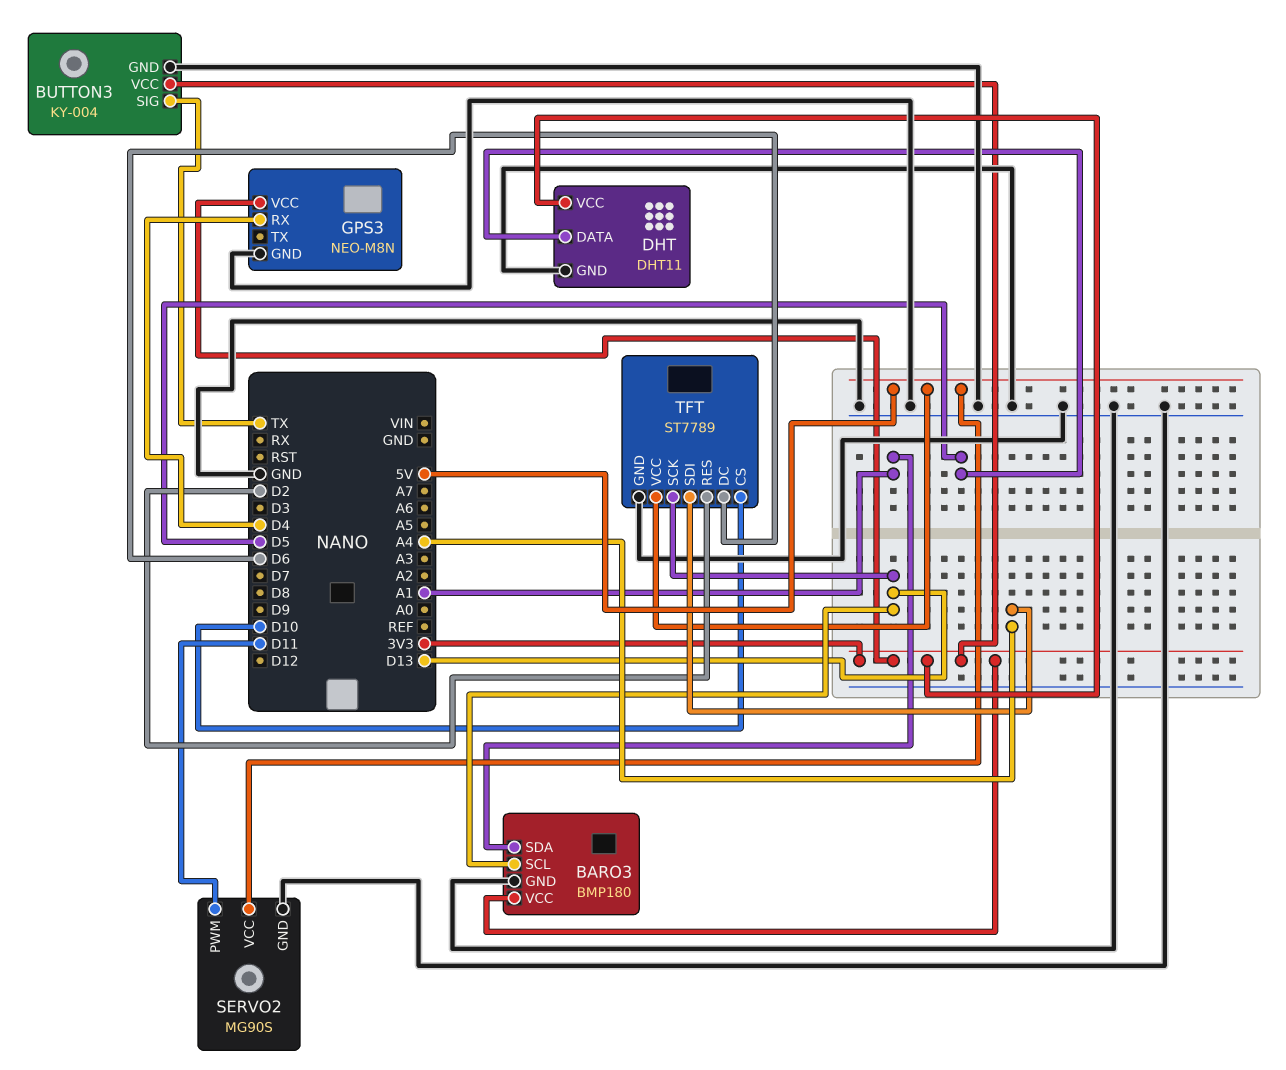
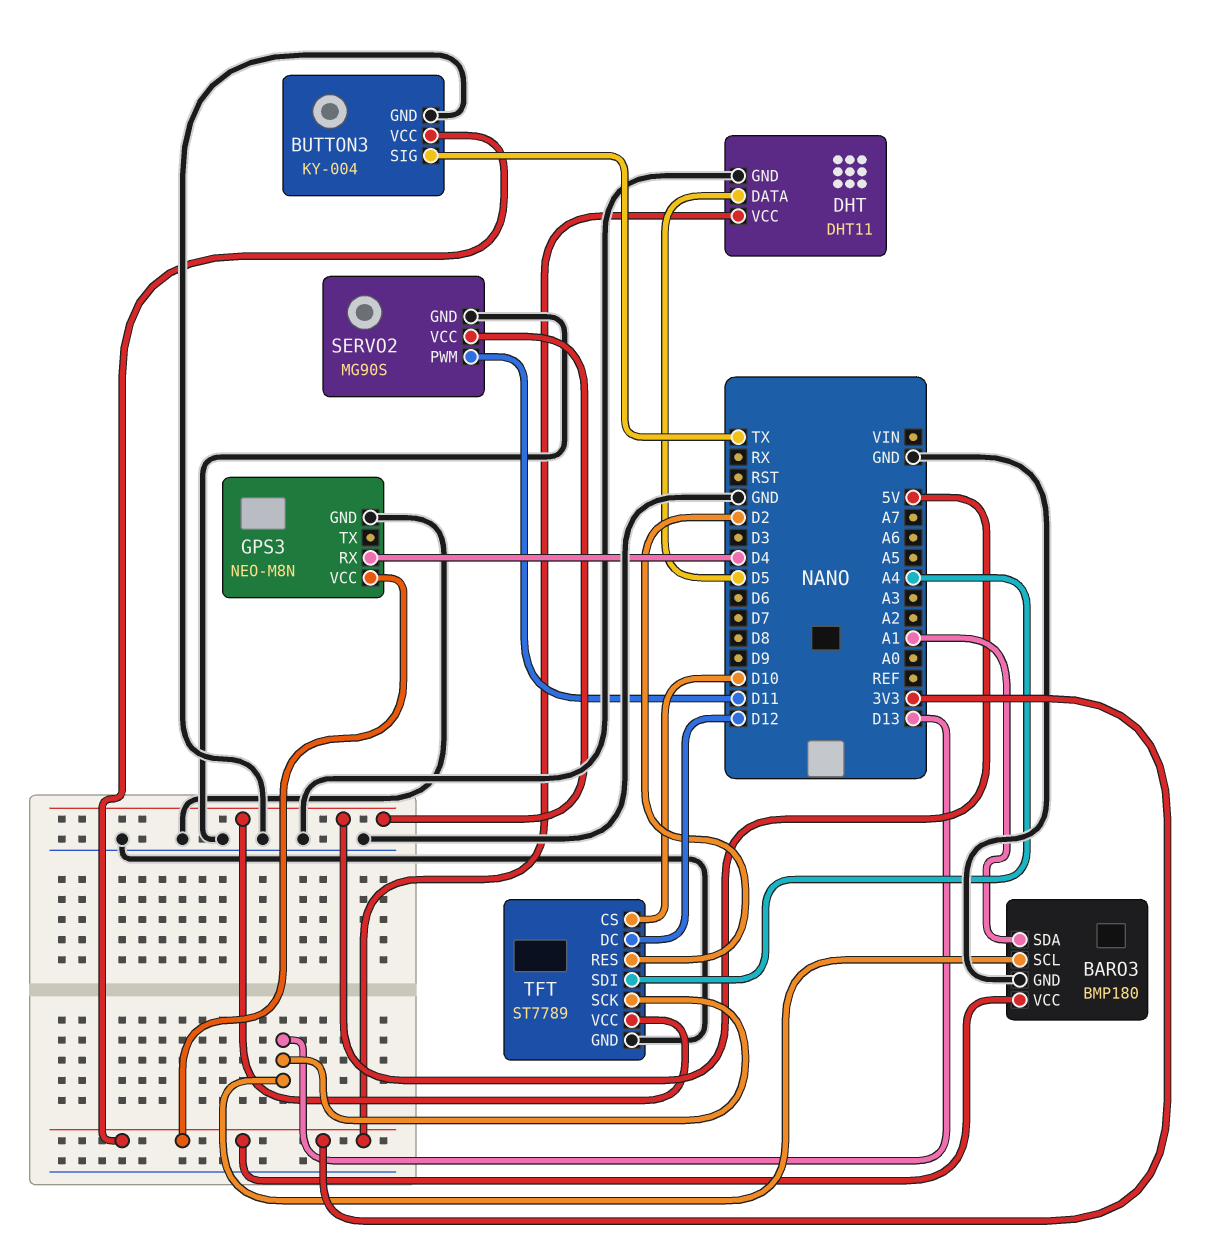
TFT pin DC: D6 -> D12

